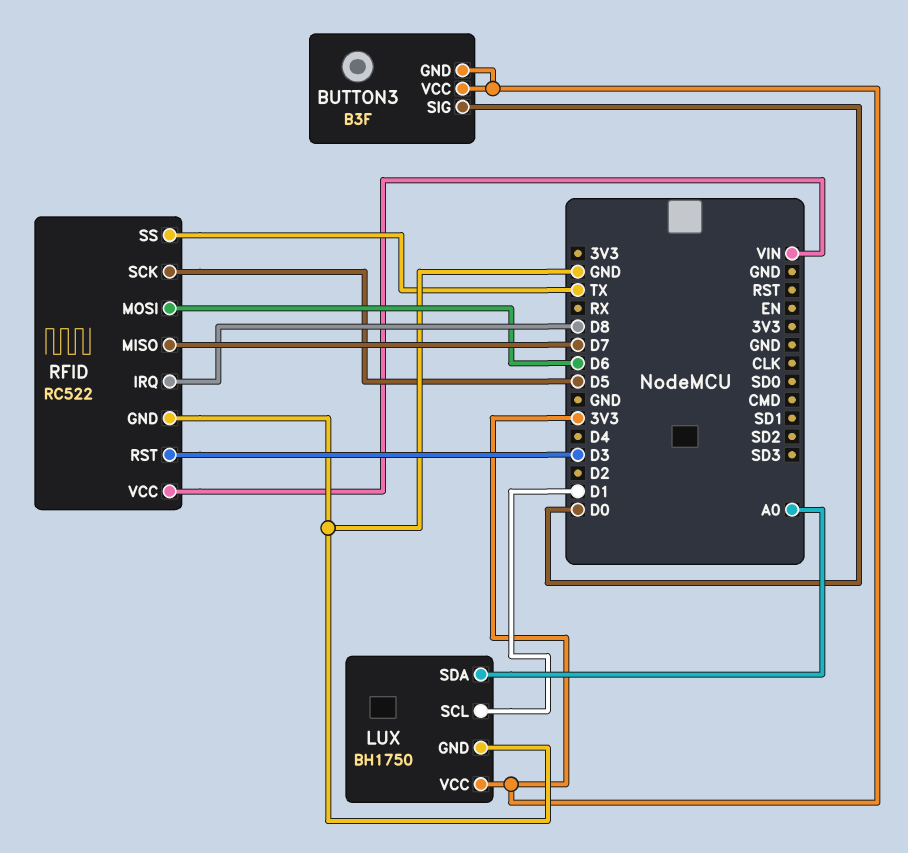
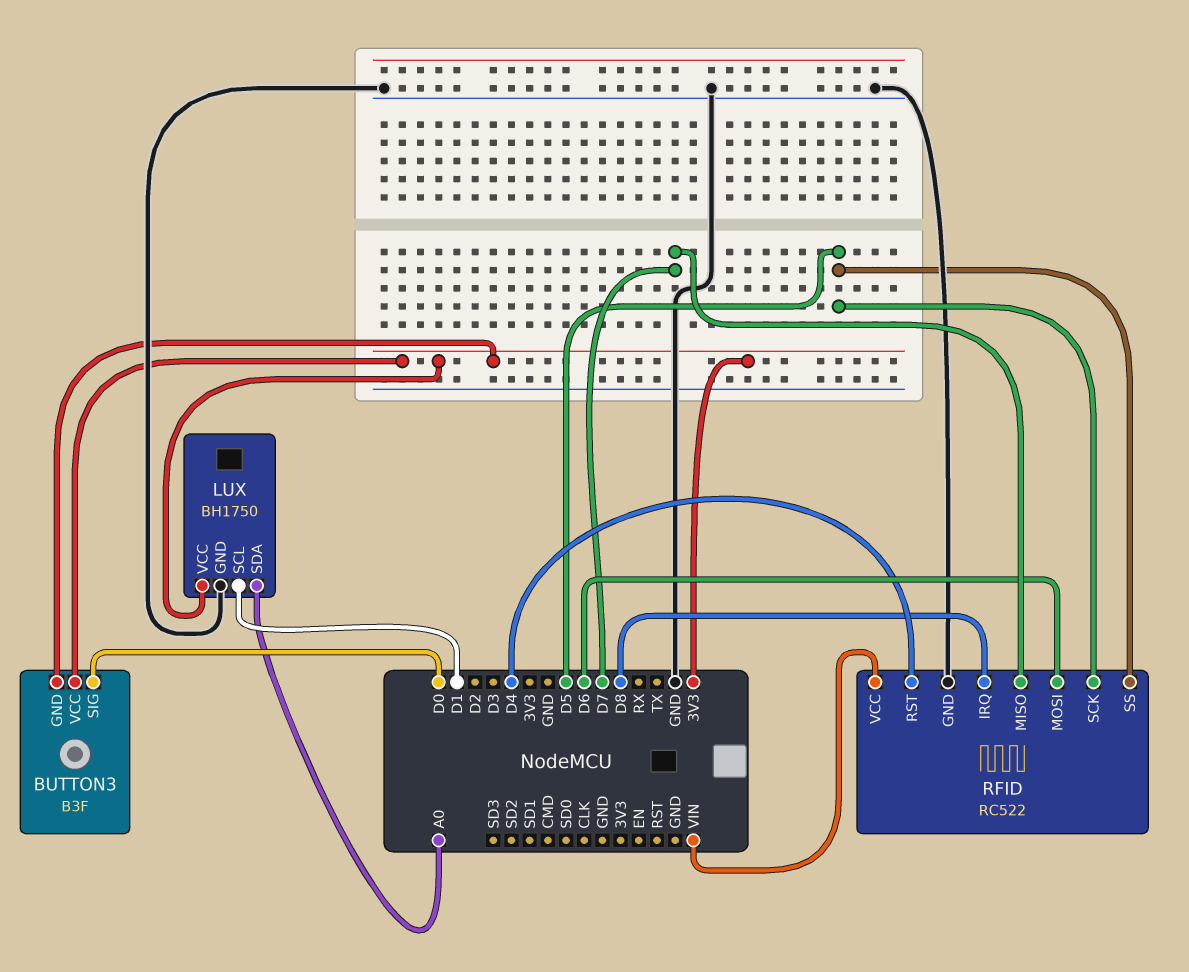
RFID pin RST: D3 -> D4
RFID pin SS: TX -> D5

